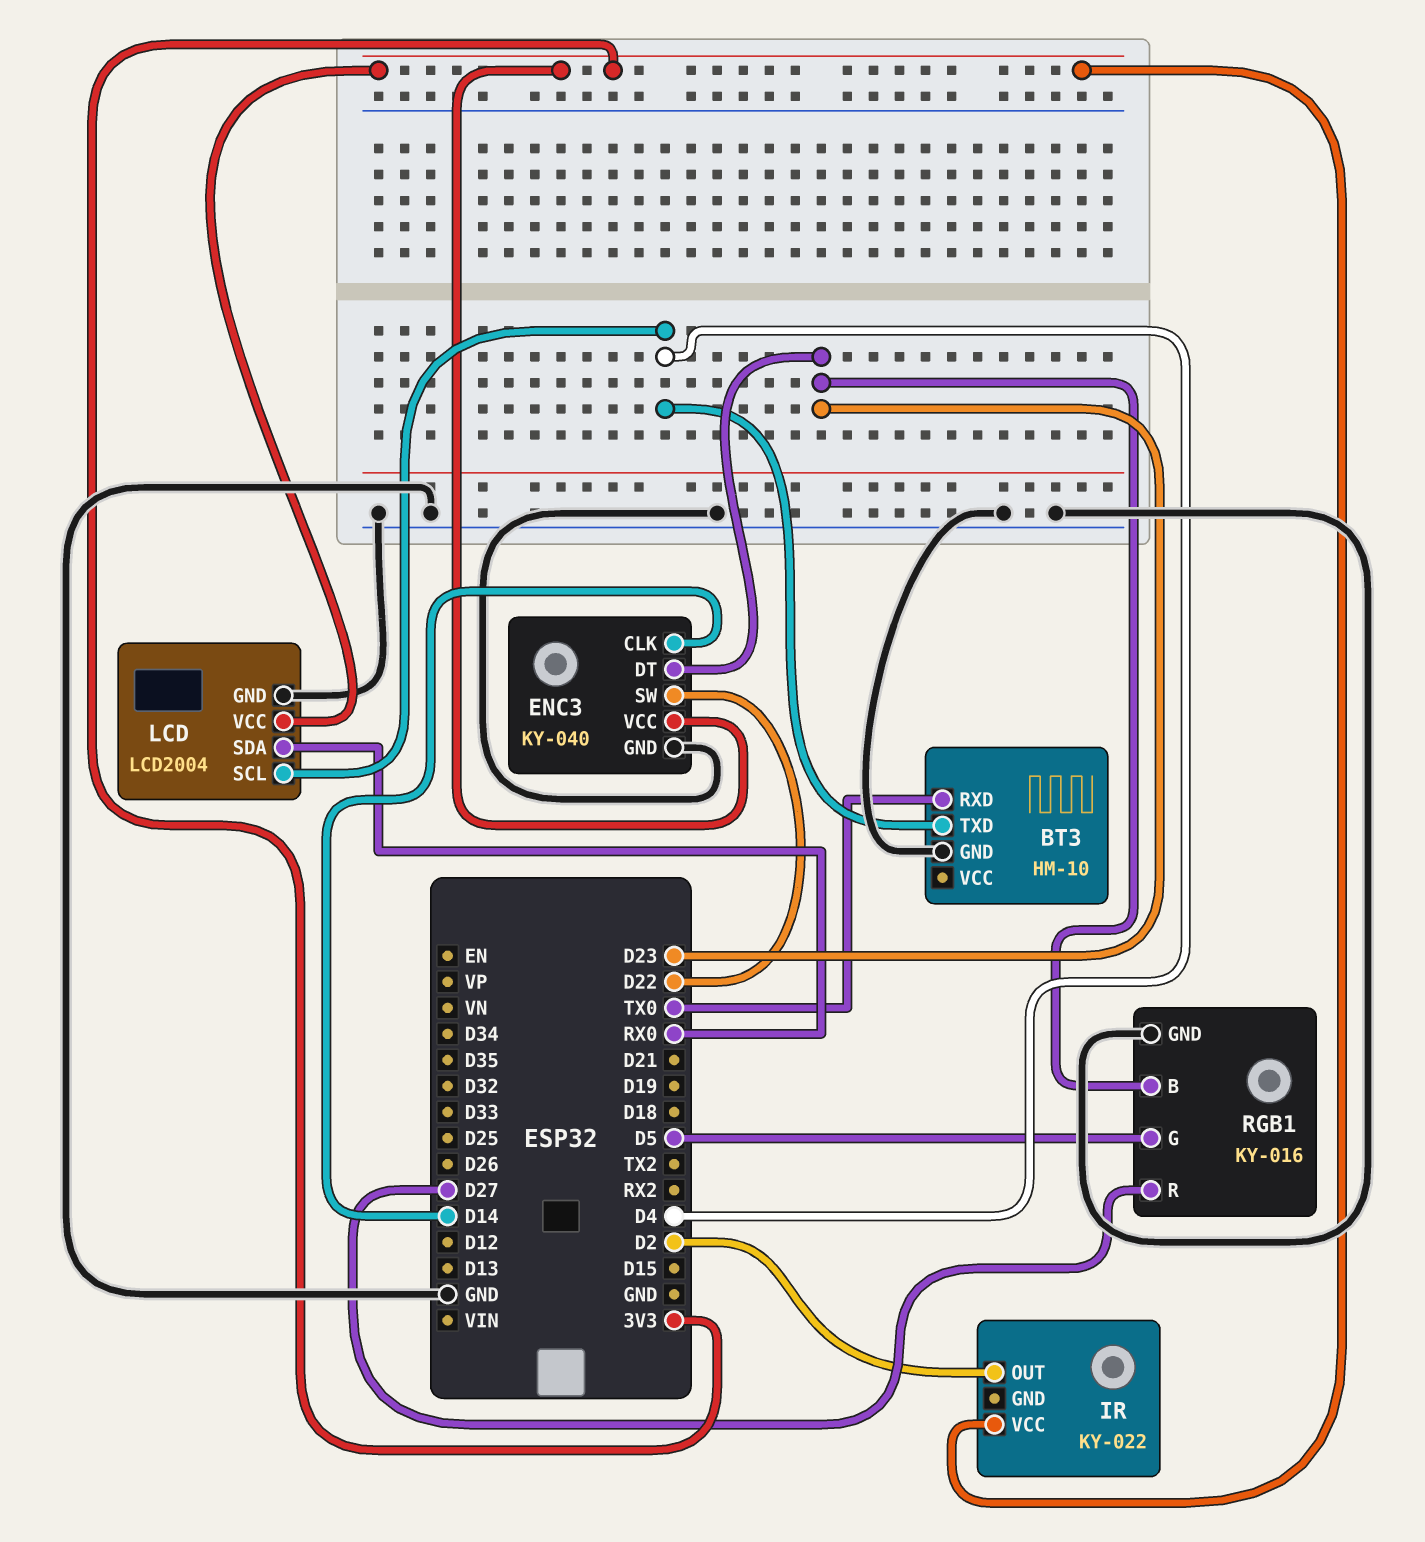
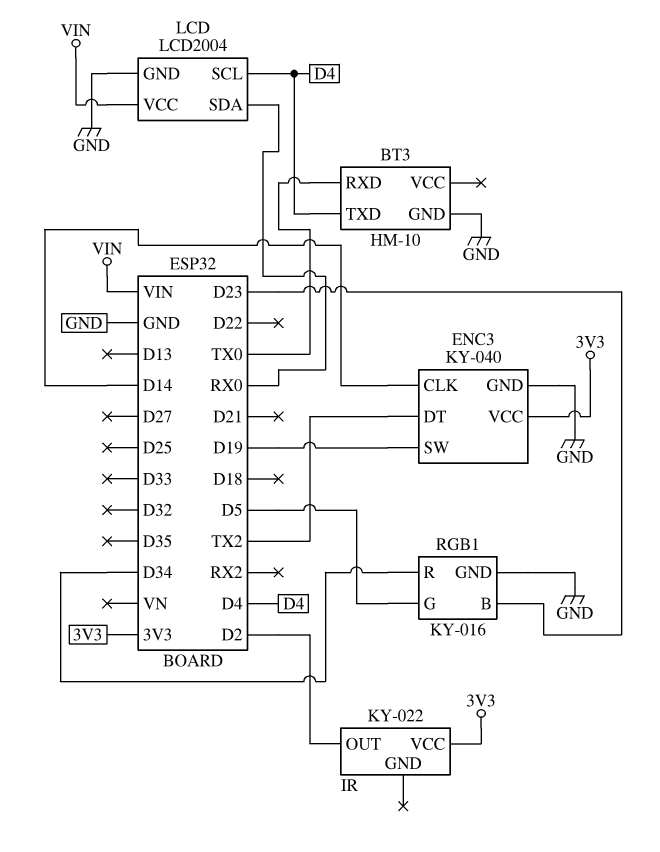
ENC3 pin DT: D23 -> TX2
ENC3 pin SW: D22 -> D19
LCD pin VCC: 3V3 -> VIN
RGB1 pin R: D27 -> D34

